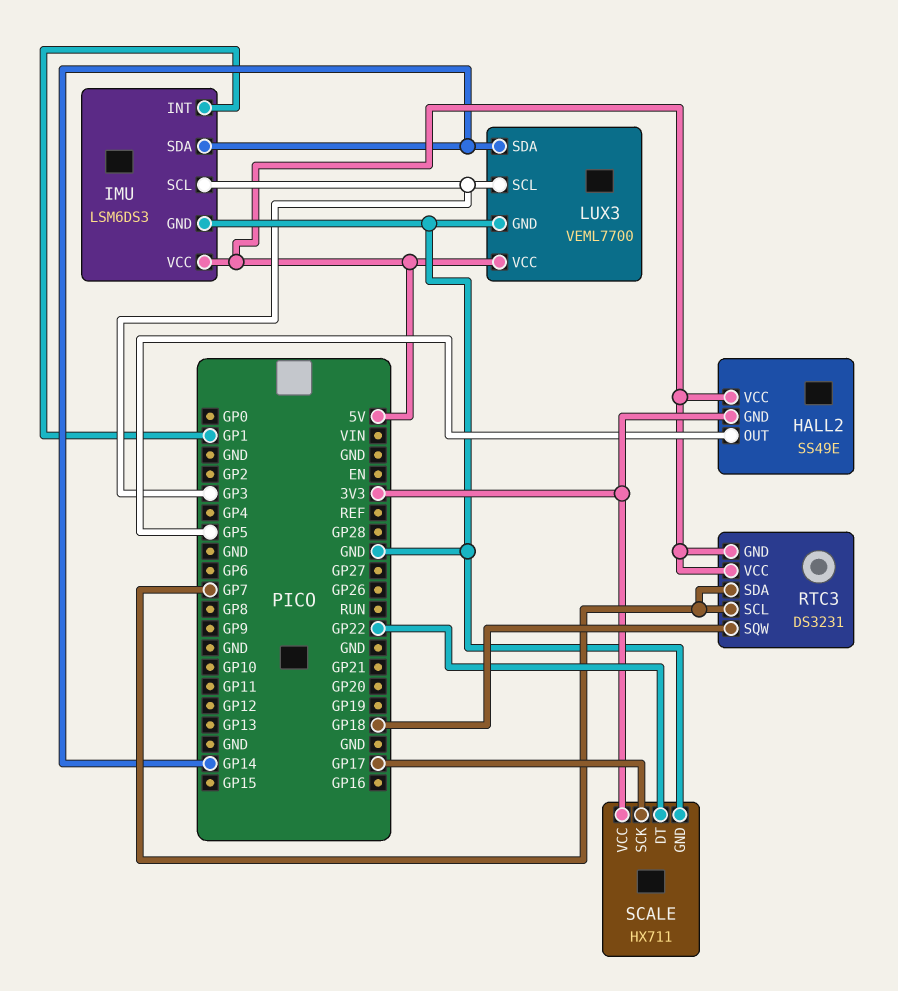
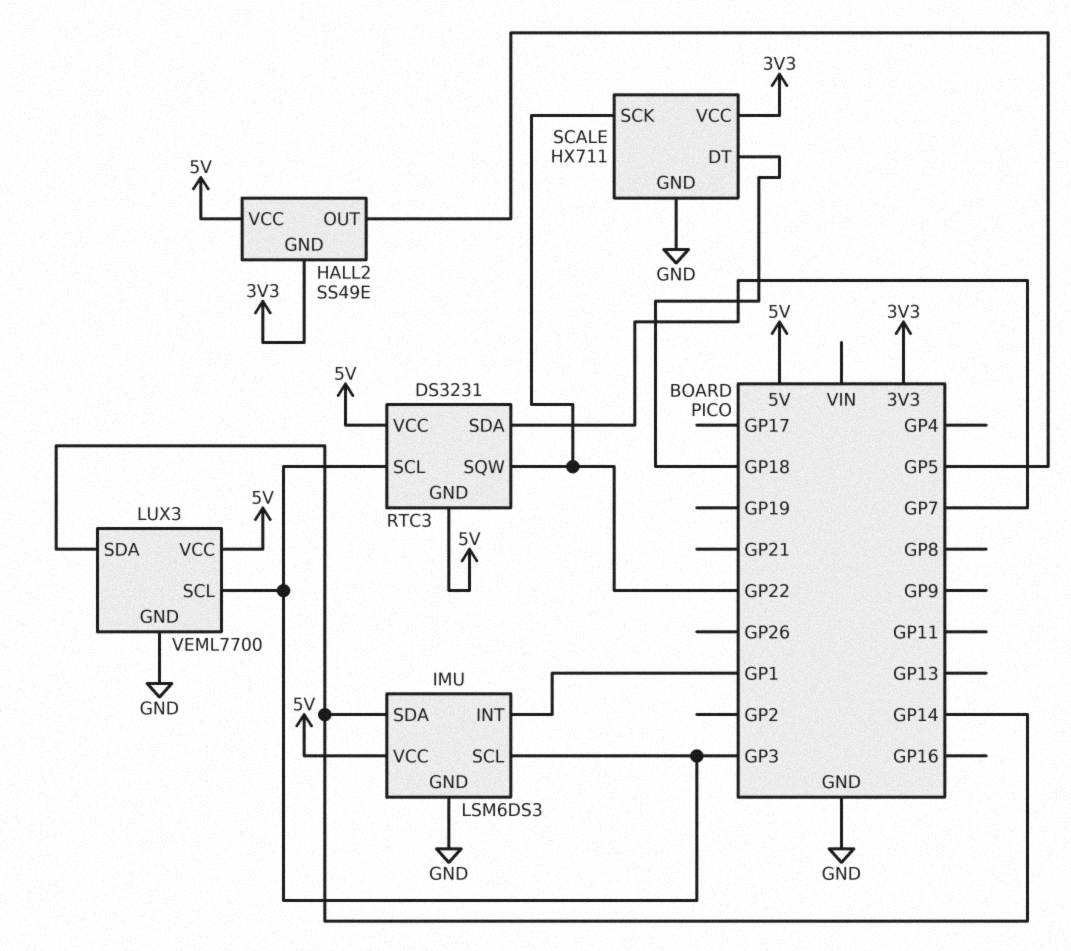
RTC3 pin SCL: GP7 -> GP3
RTC3 pin SQW: GP18 -> GP22
SCALE pin DT: GP22 -> GP18
SCALE pin SCK: GP17 -> GP22

